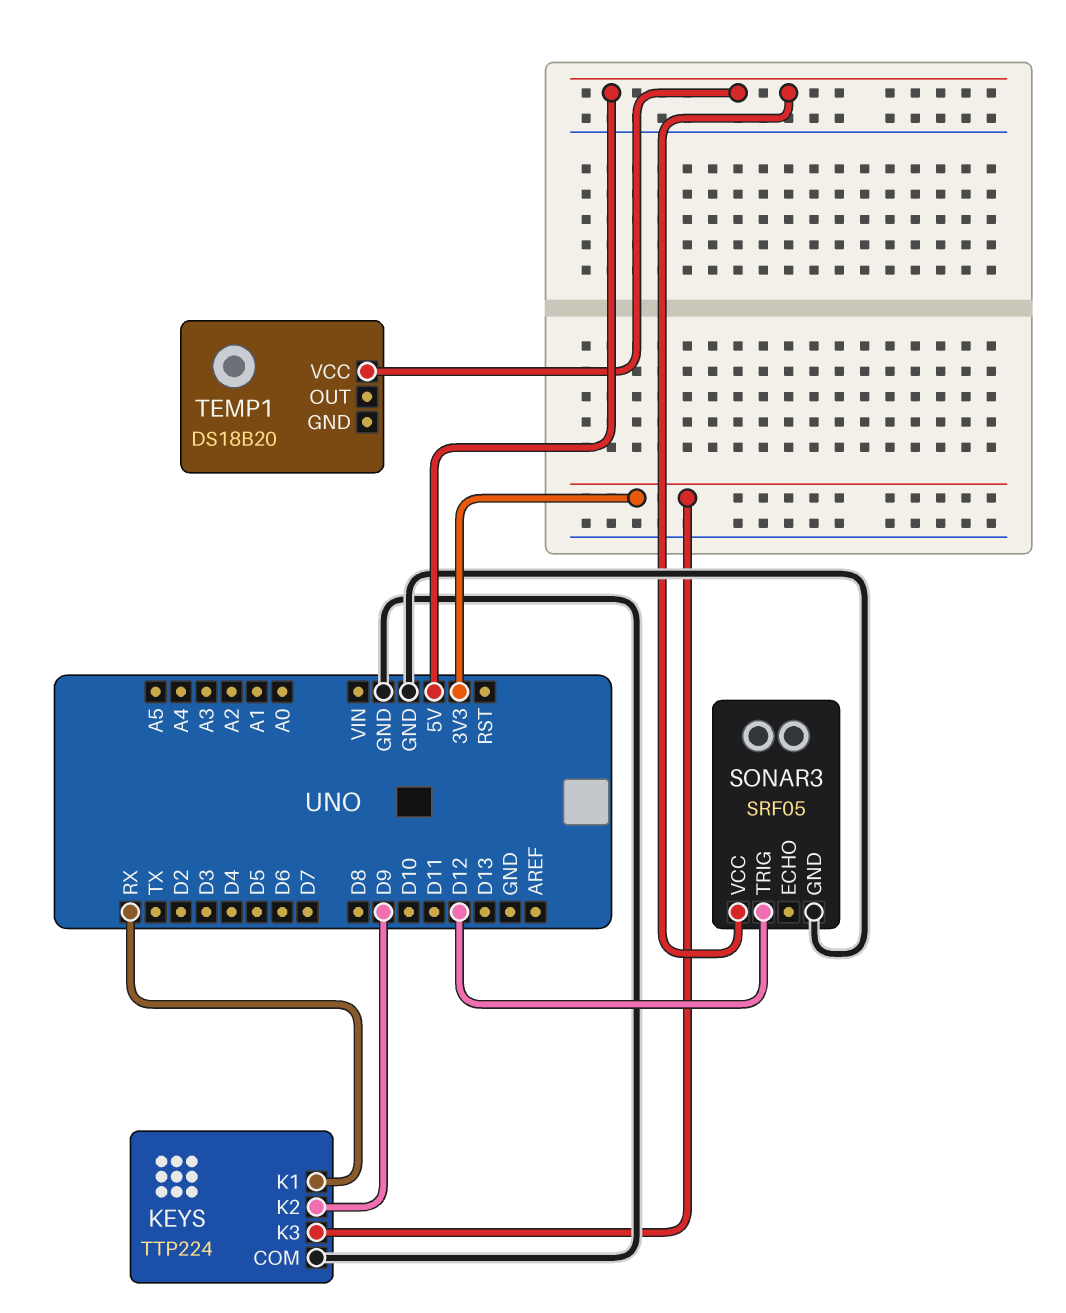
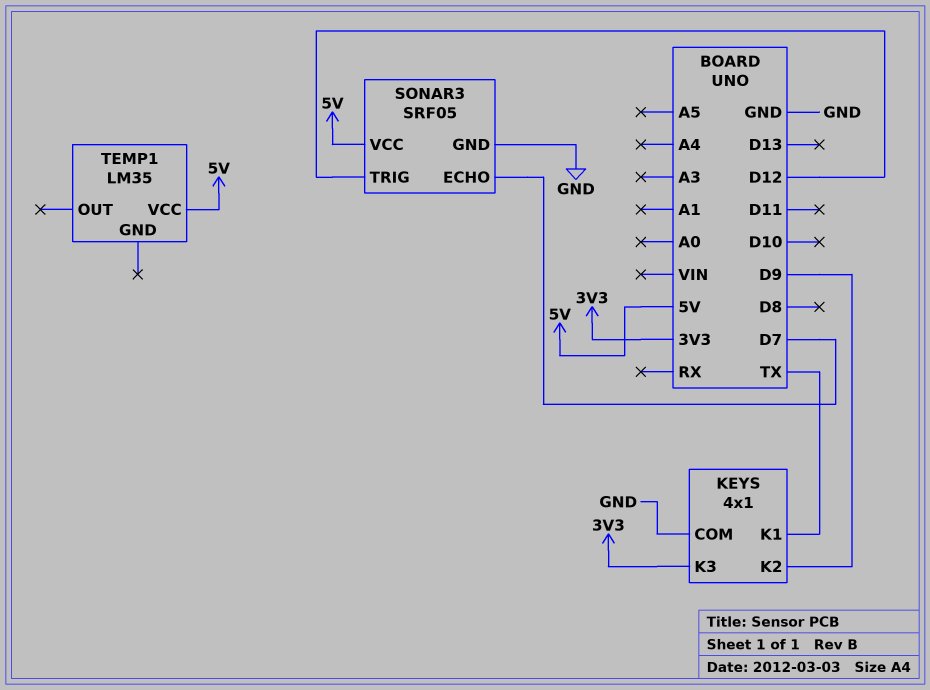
KEYS: TTP224 -> 4x1
KEYS pin K1: RX -> TX
SONAR3 pin ECHO: none -> D7
TEMP1: DS18B20 -> LM35

